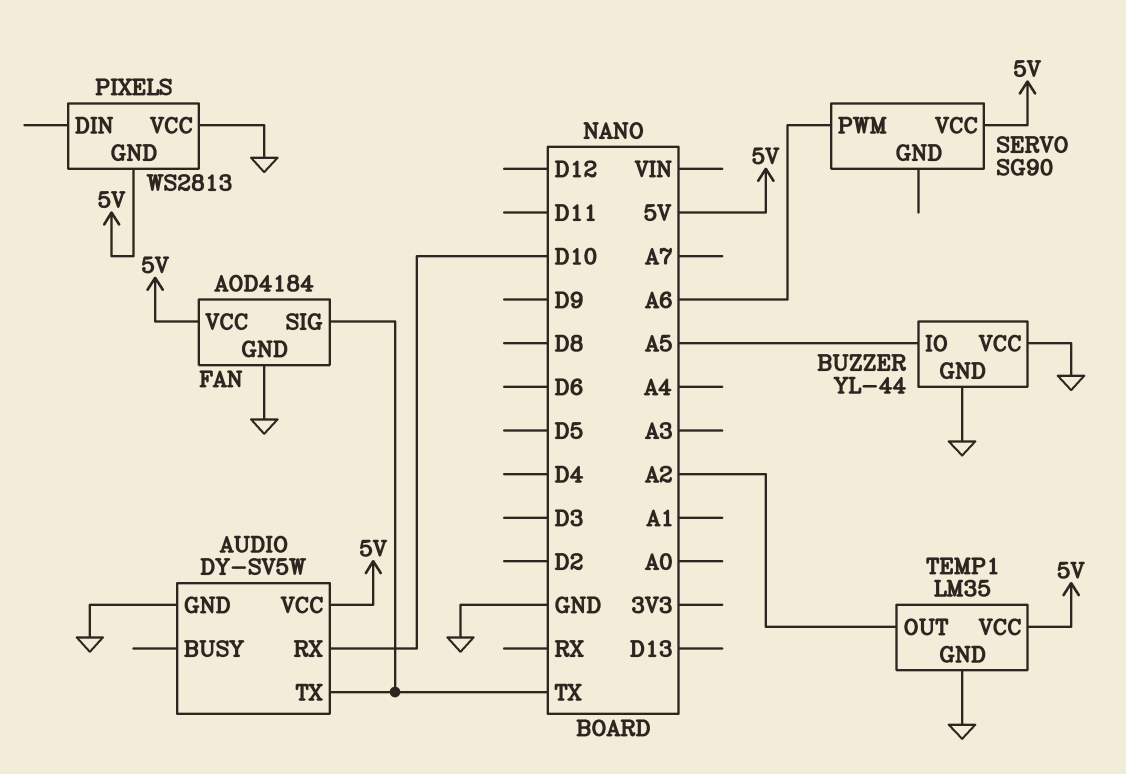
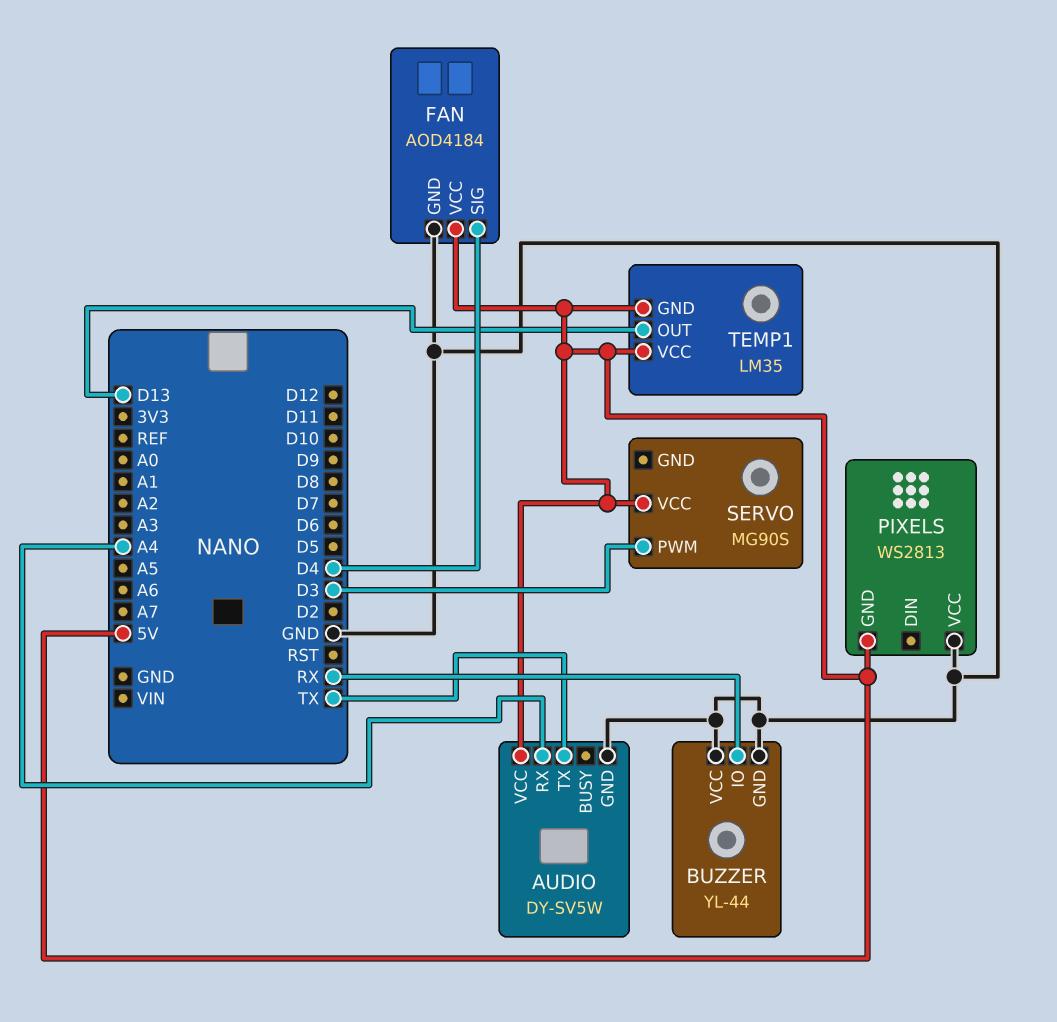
AUDIO pin RX: D10 -> A4
BUZZER pin IO: A5 -> RX
FAN pin SIG: TX -> D4
SERVO: SG90 -> MG90S
SERVO pin PWM: A6 -> D3
TEMP1 pin GND: GND -> 5V
TEMP1 pin OUT: A2 -> D13

